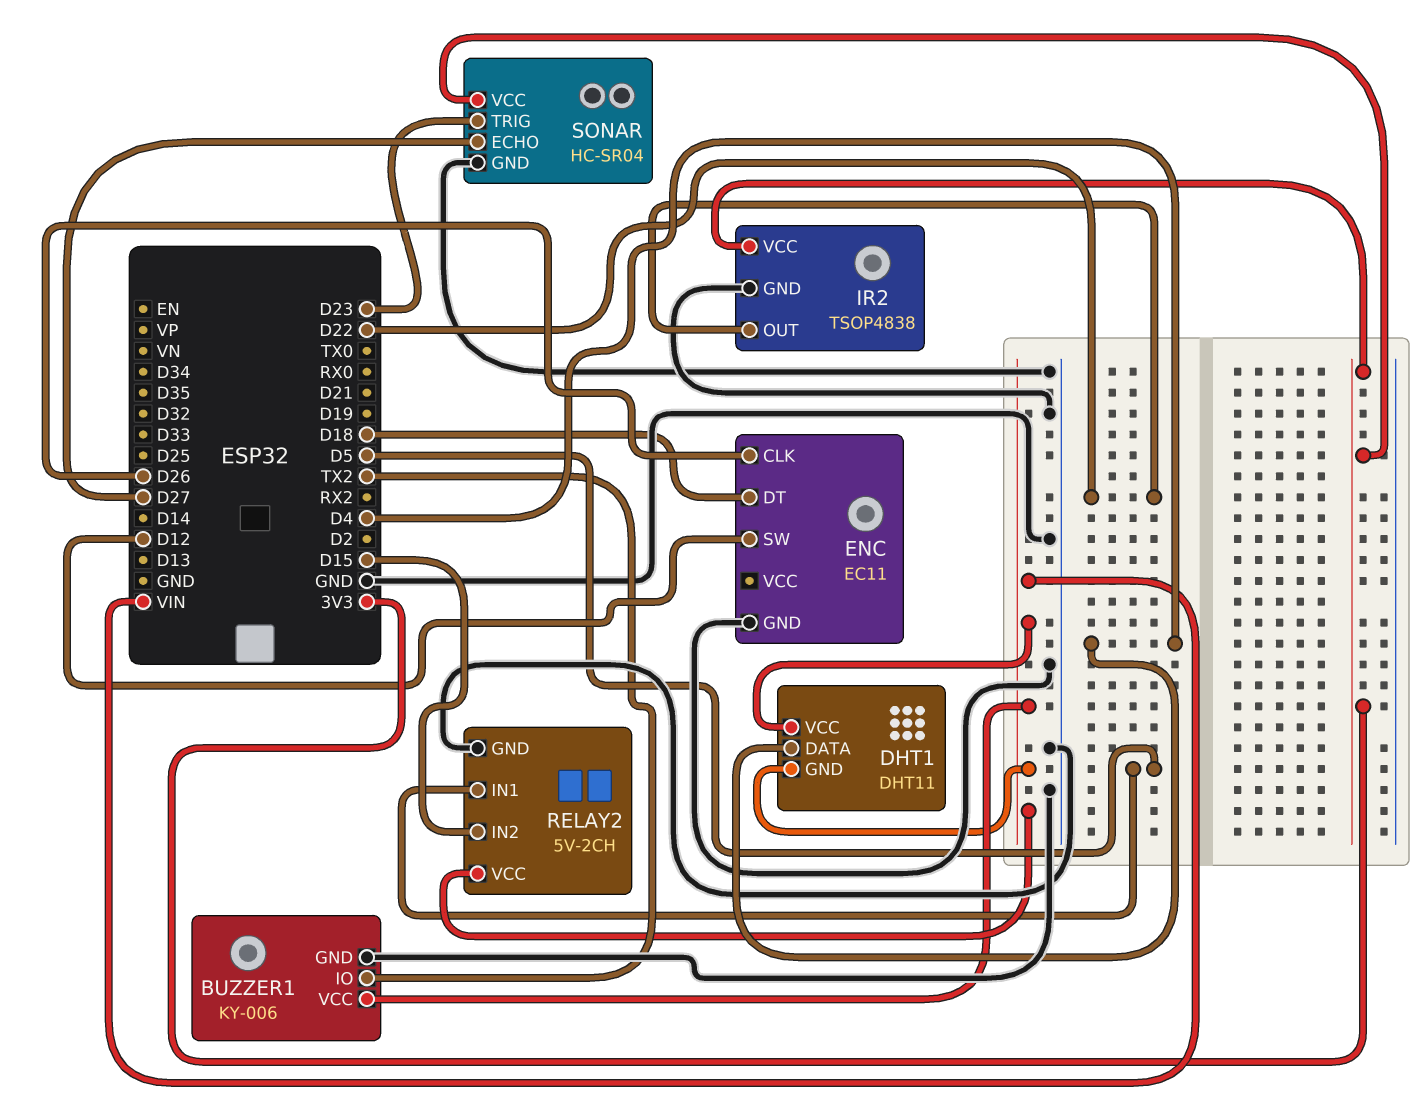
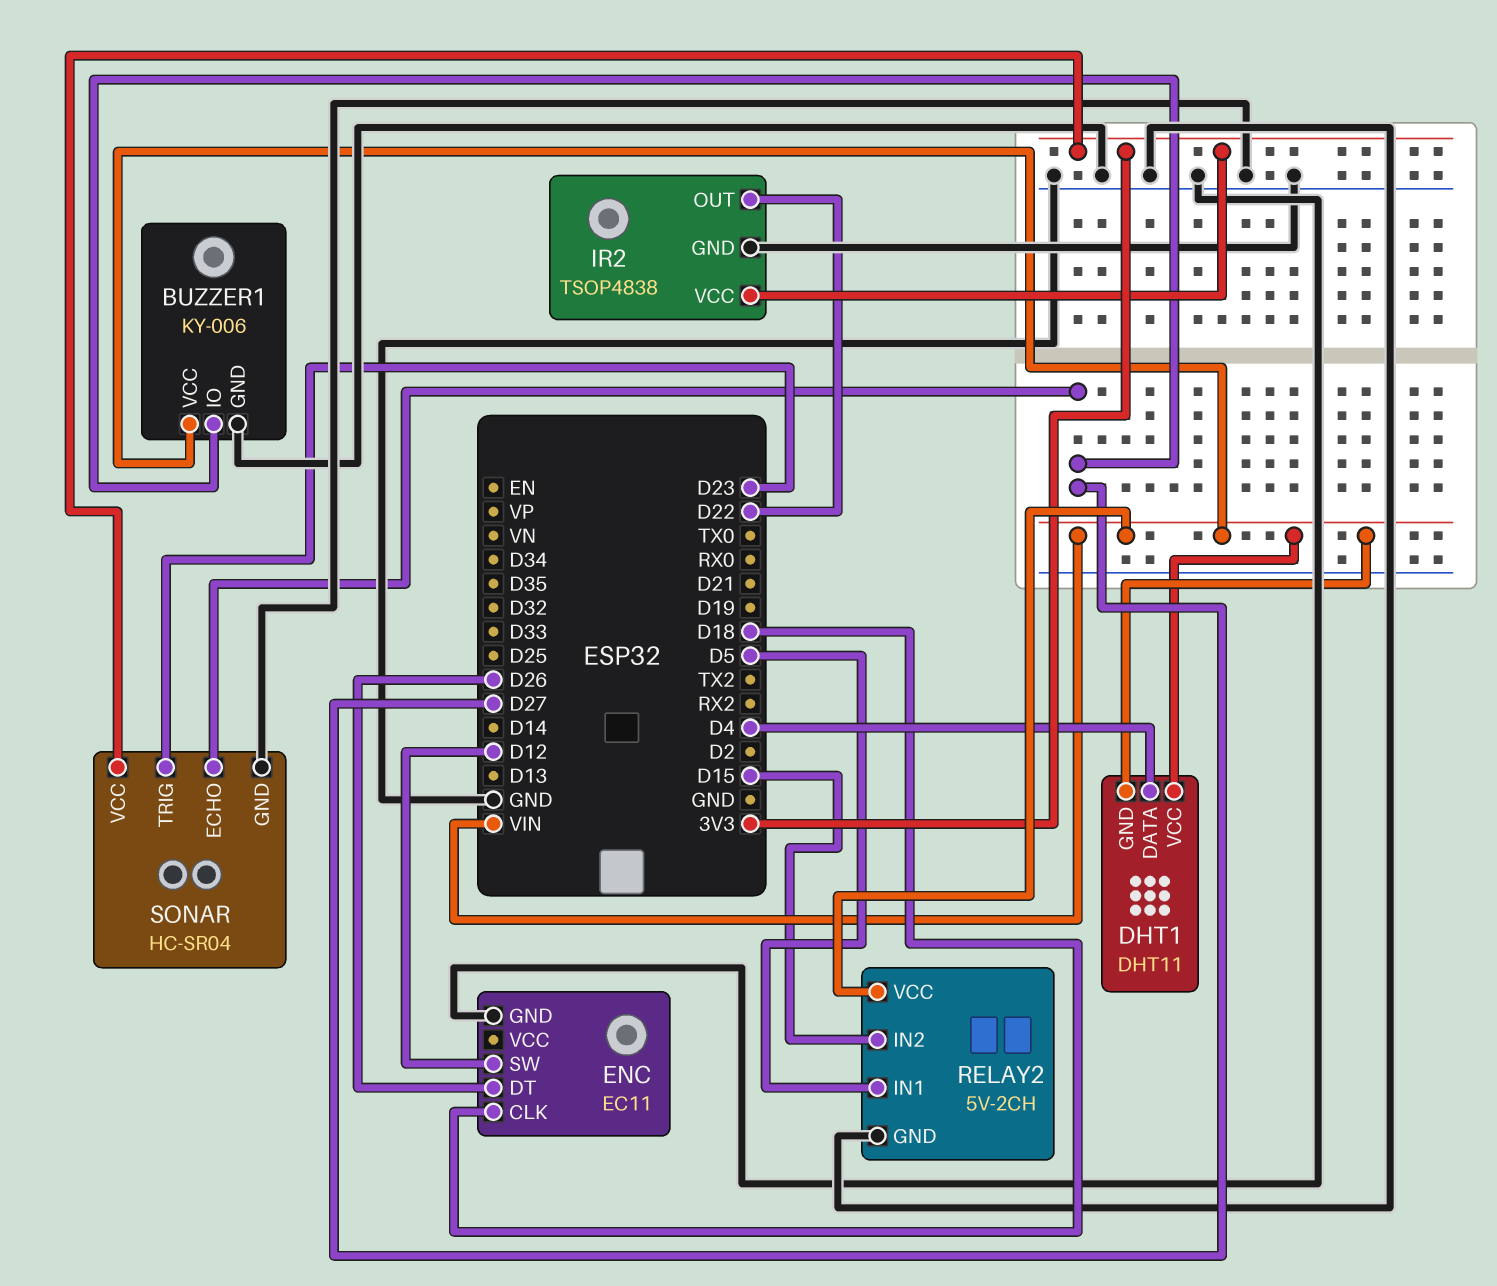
BUZZER1 pin IO: TX2 -> D27
ENC pin CLK: D26 -> D18
ENC pin DT: D18 -> D26

